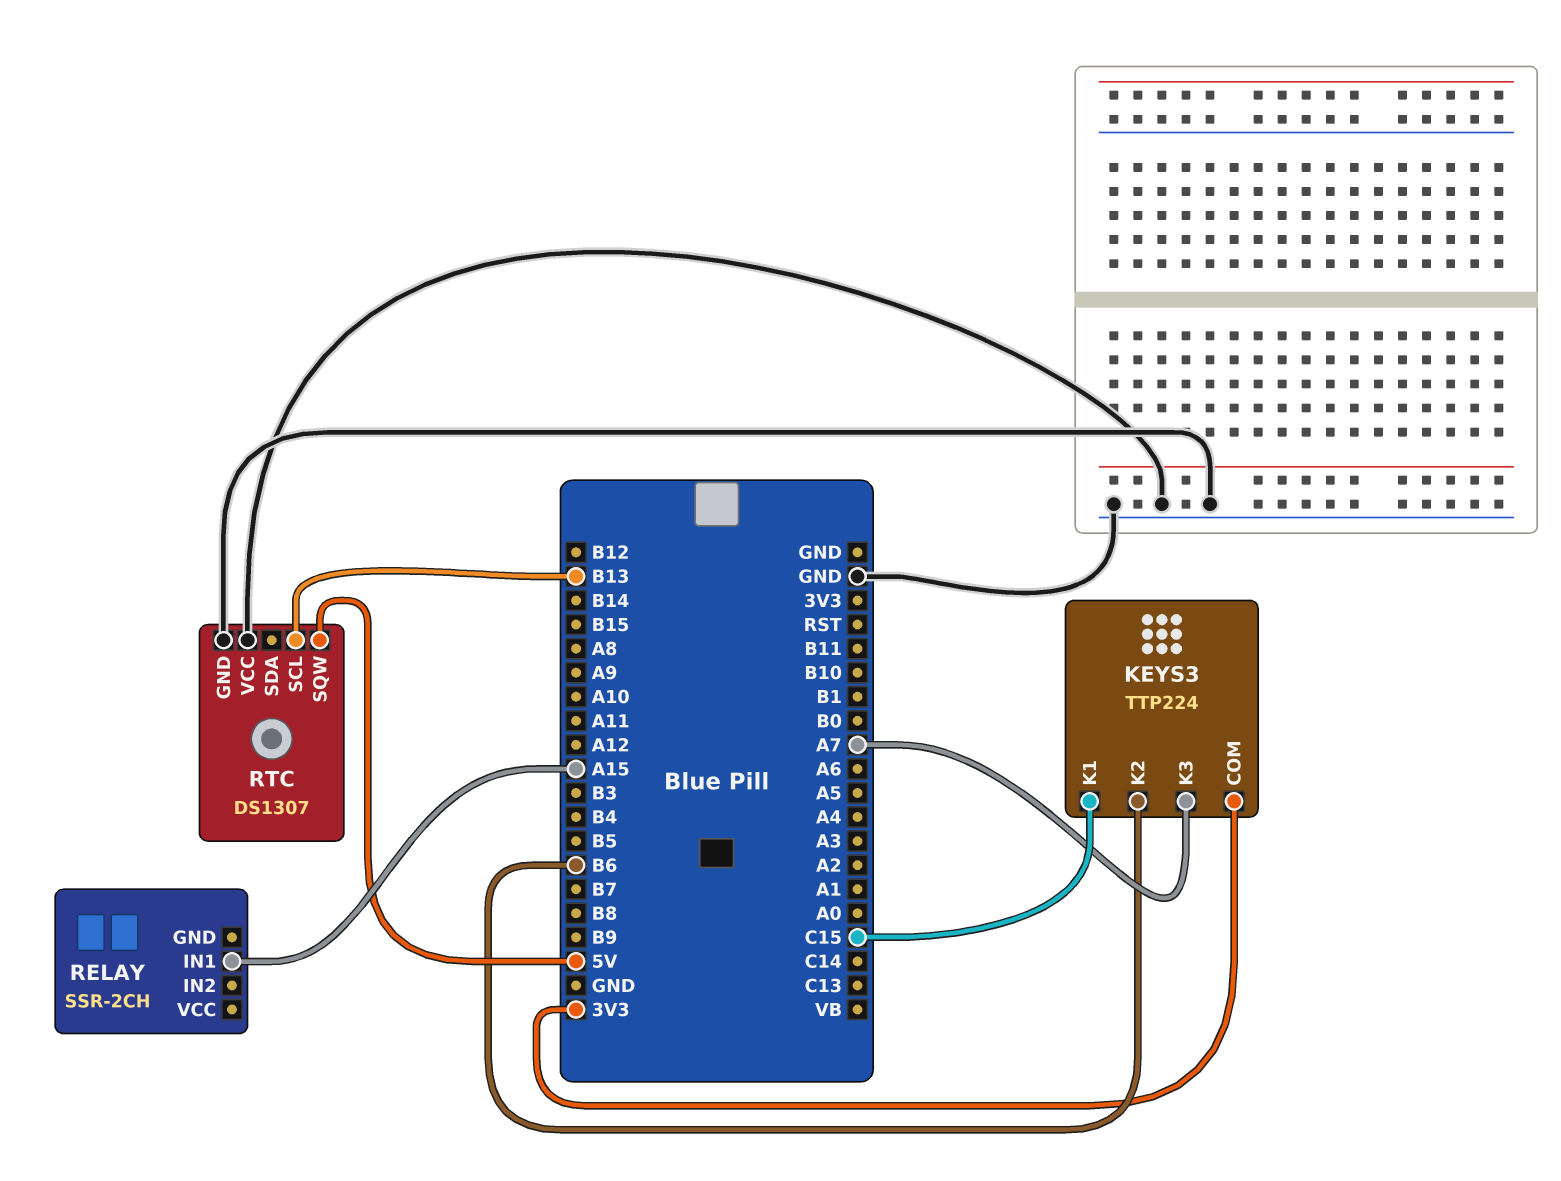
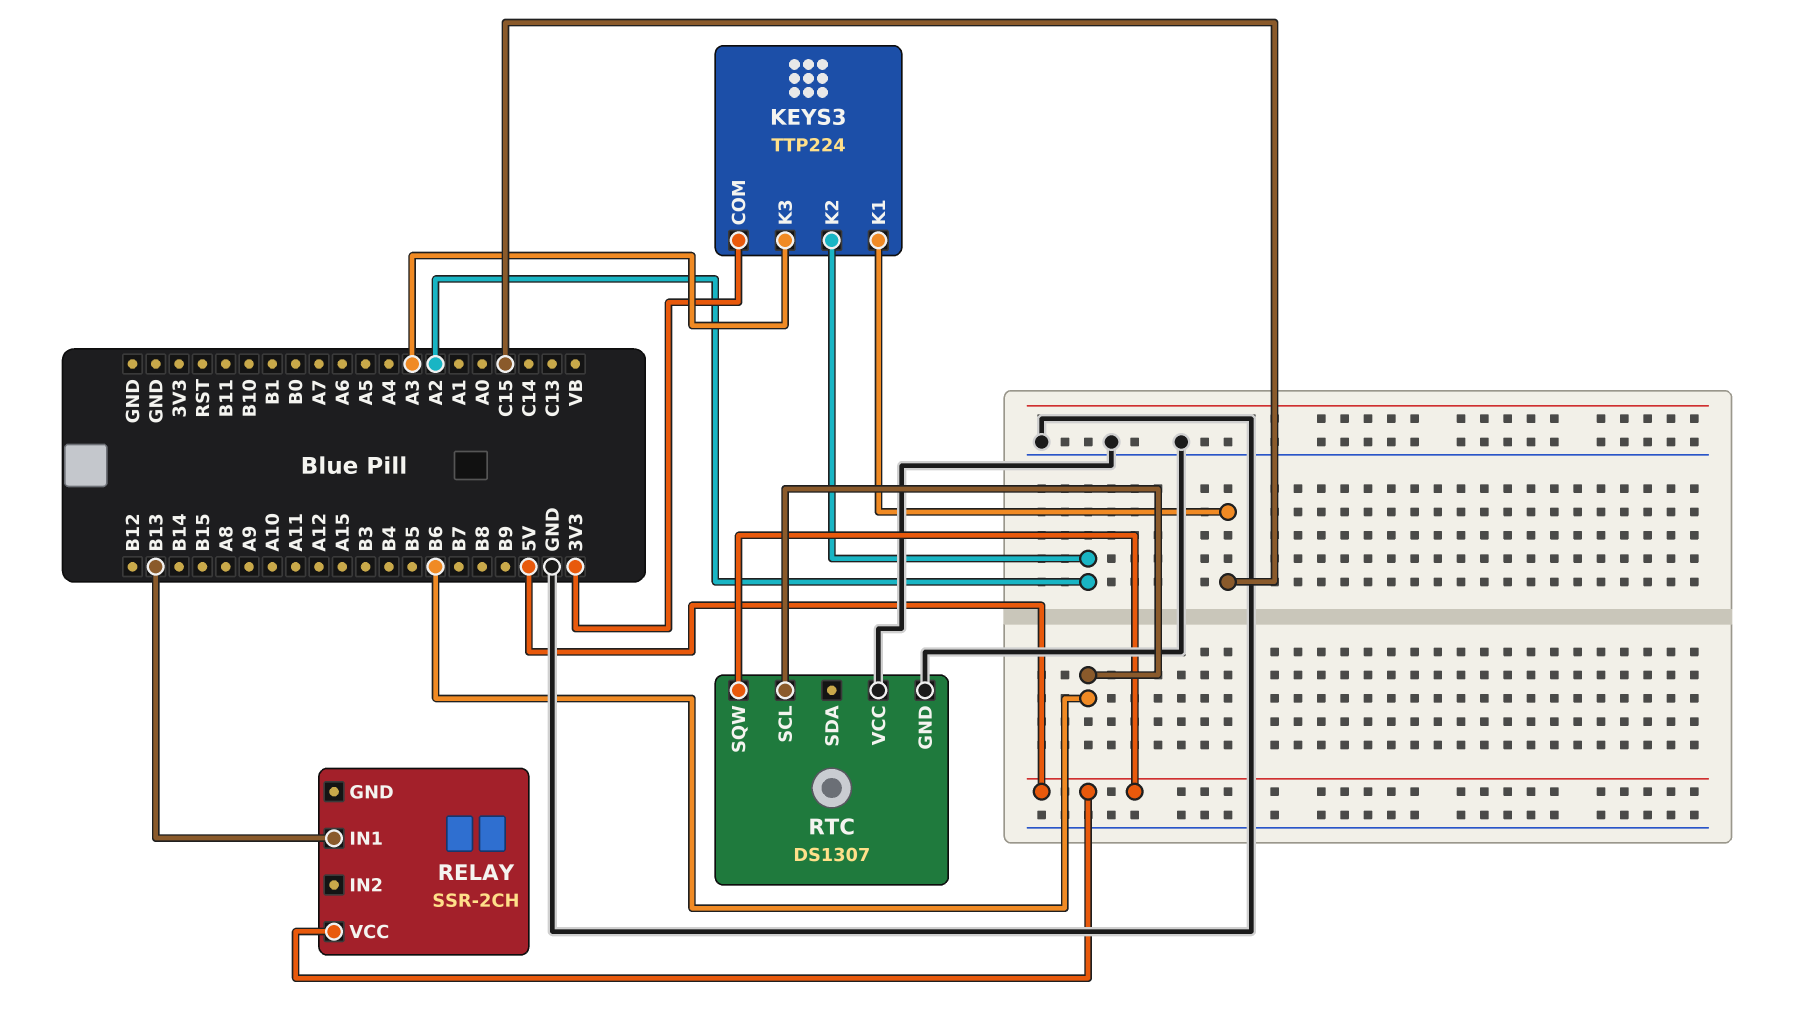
KEYS3 pin K2: B6 -> A2
KEYS3 pin K3: A7 -> A3
RELAY pin IN1: A15 -> B13
RELAY pin VCC: none -> 5V
RTC pin SCL: B13 -> B6

